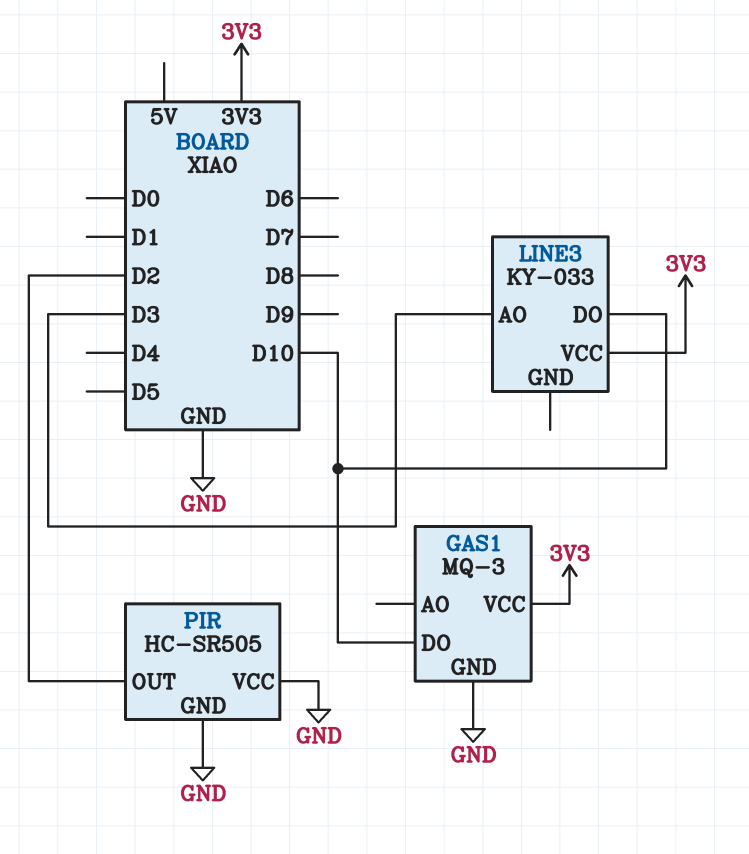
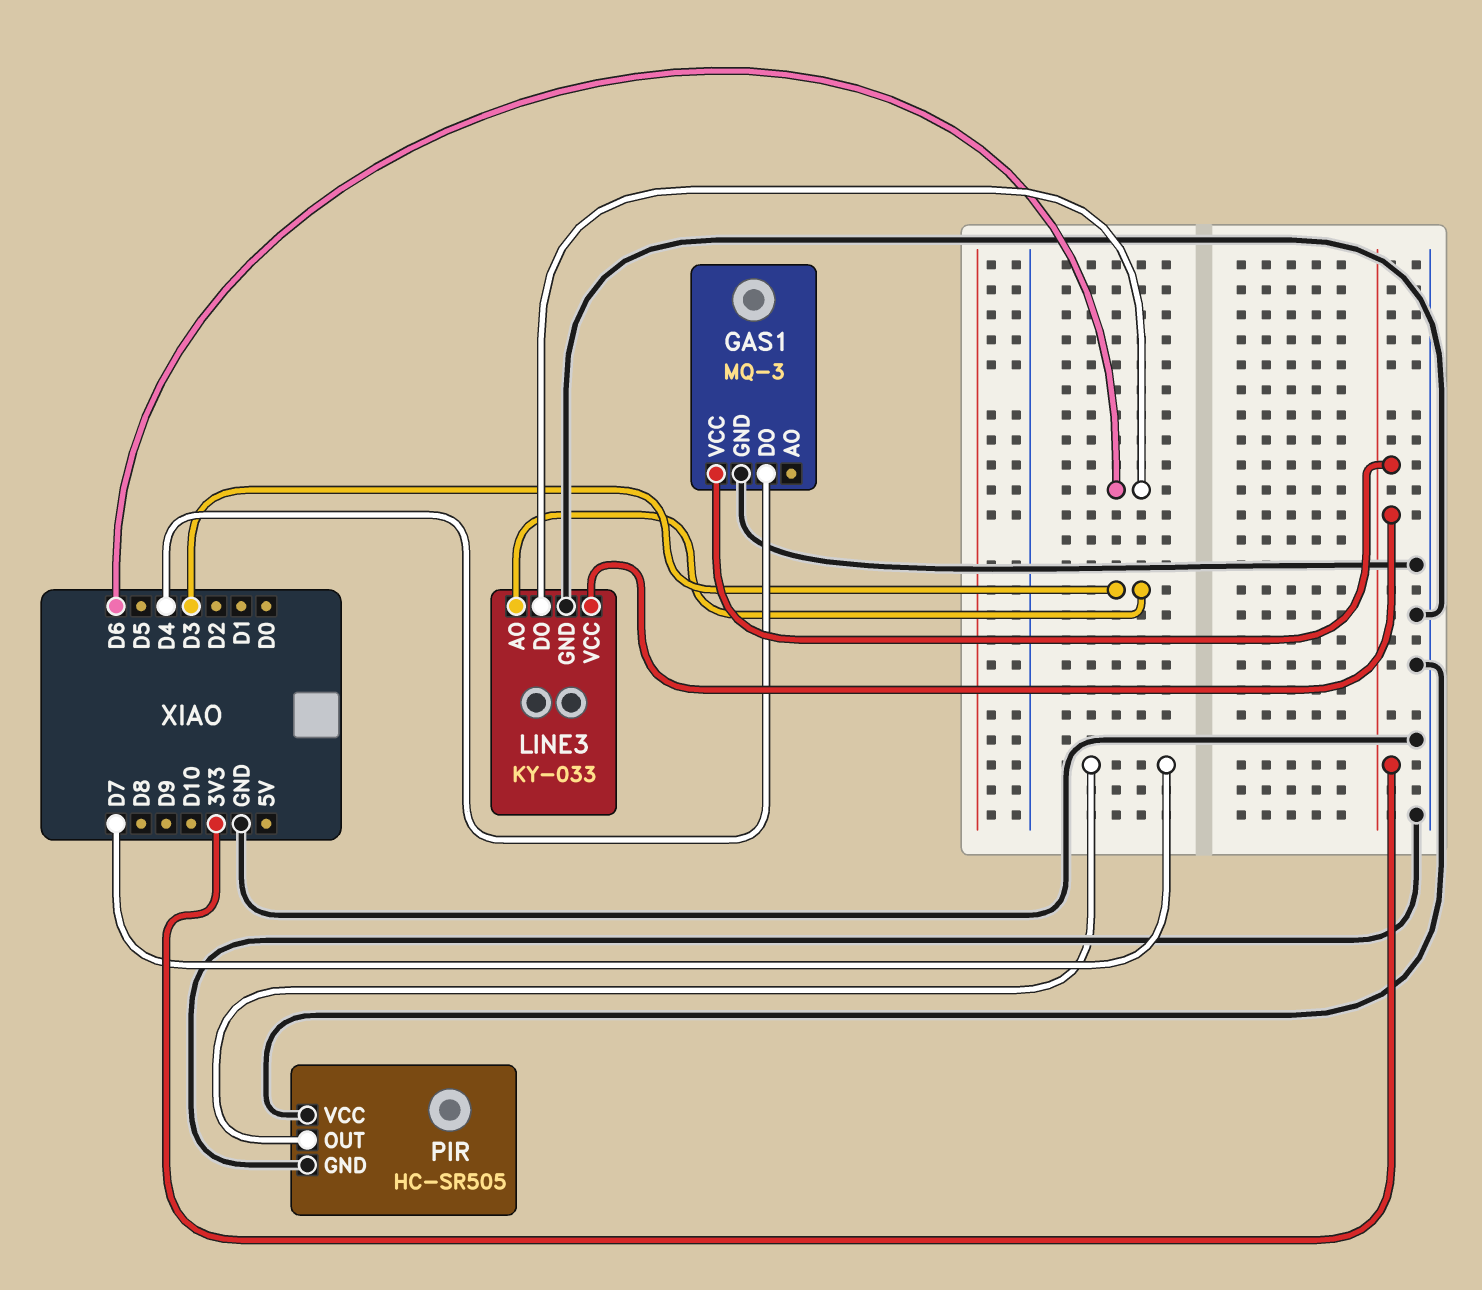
GAS1 pin DO: D10 -> D4
LINE3 pin DO: D10 -> D6
LINE3 pin GND: none -> GND
PIR pin OUT: D2 -> D7

